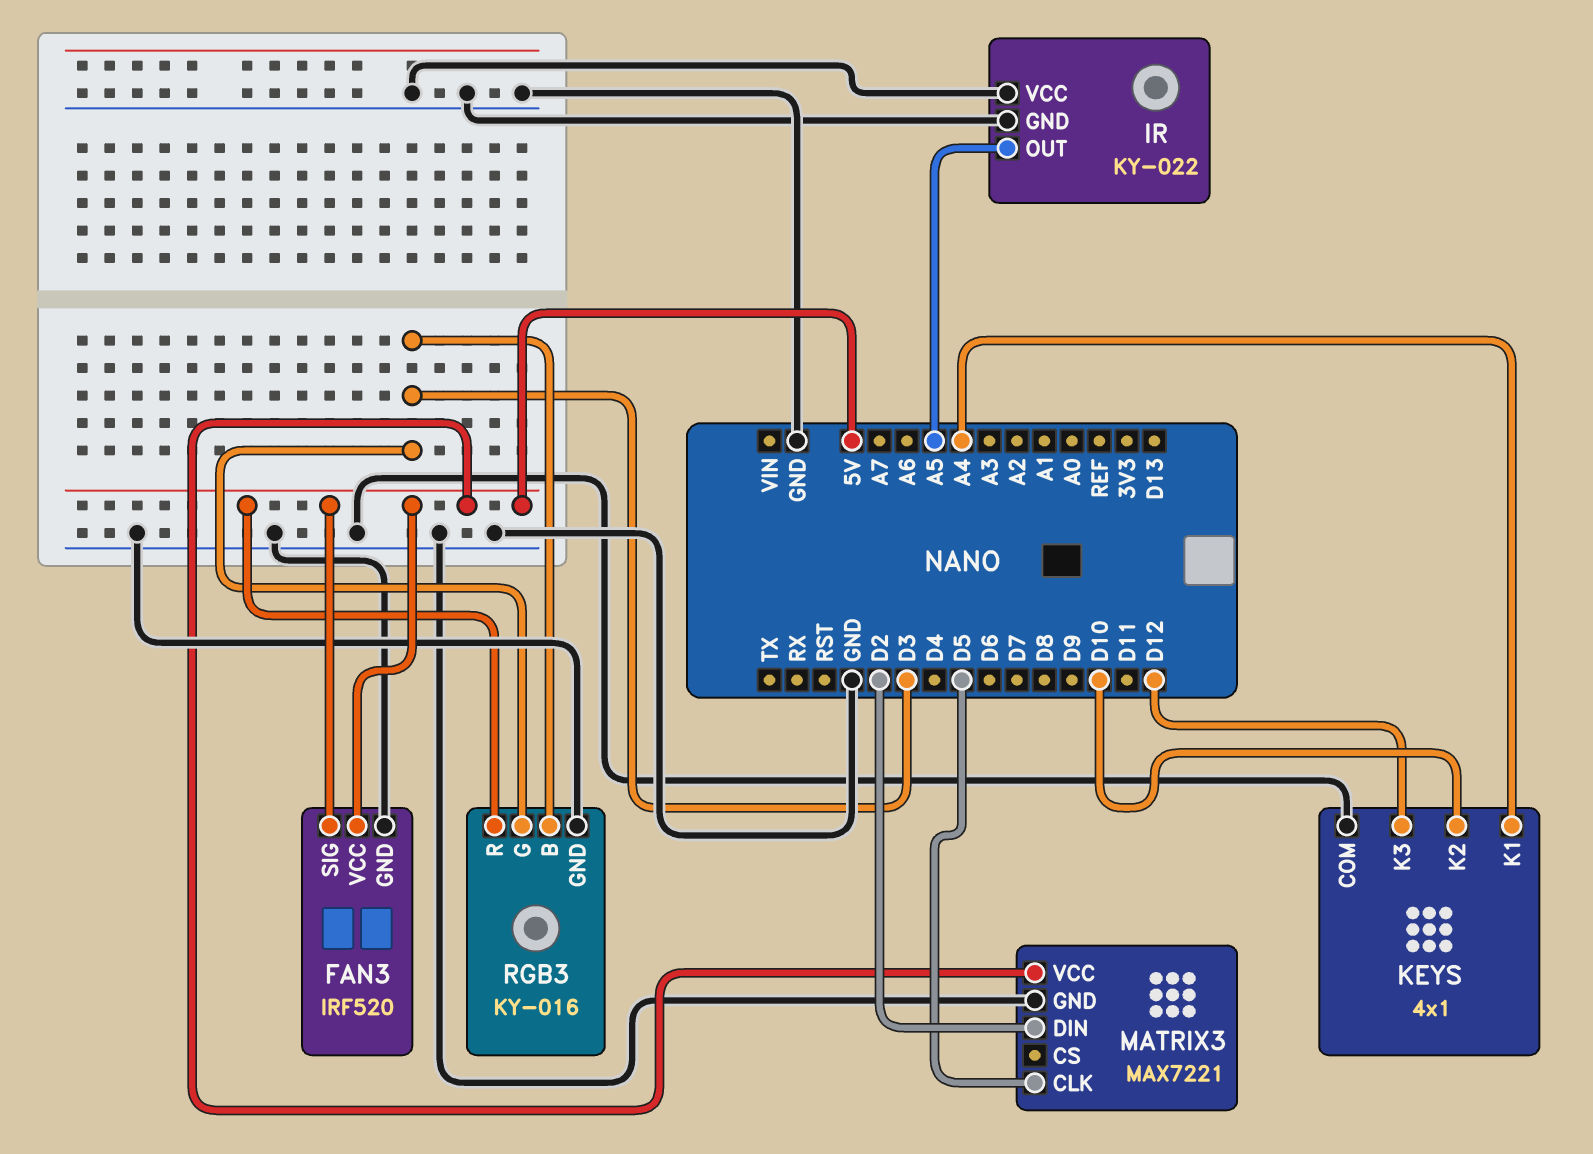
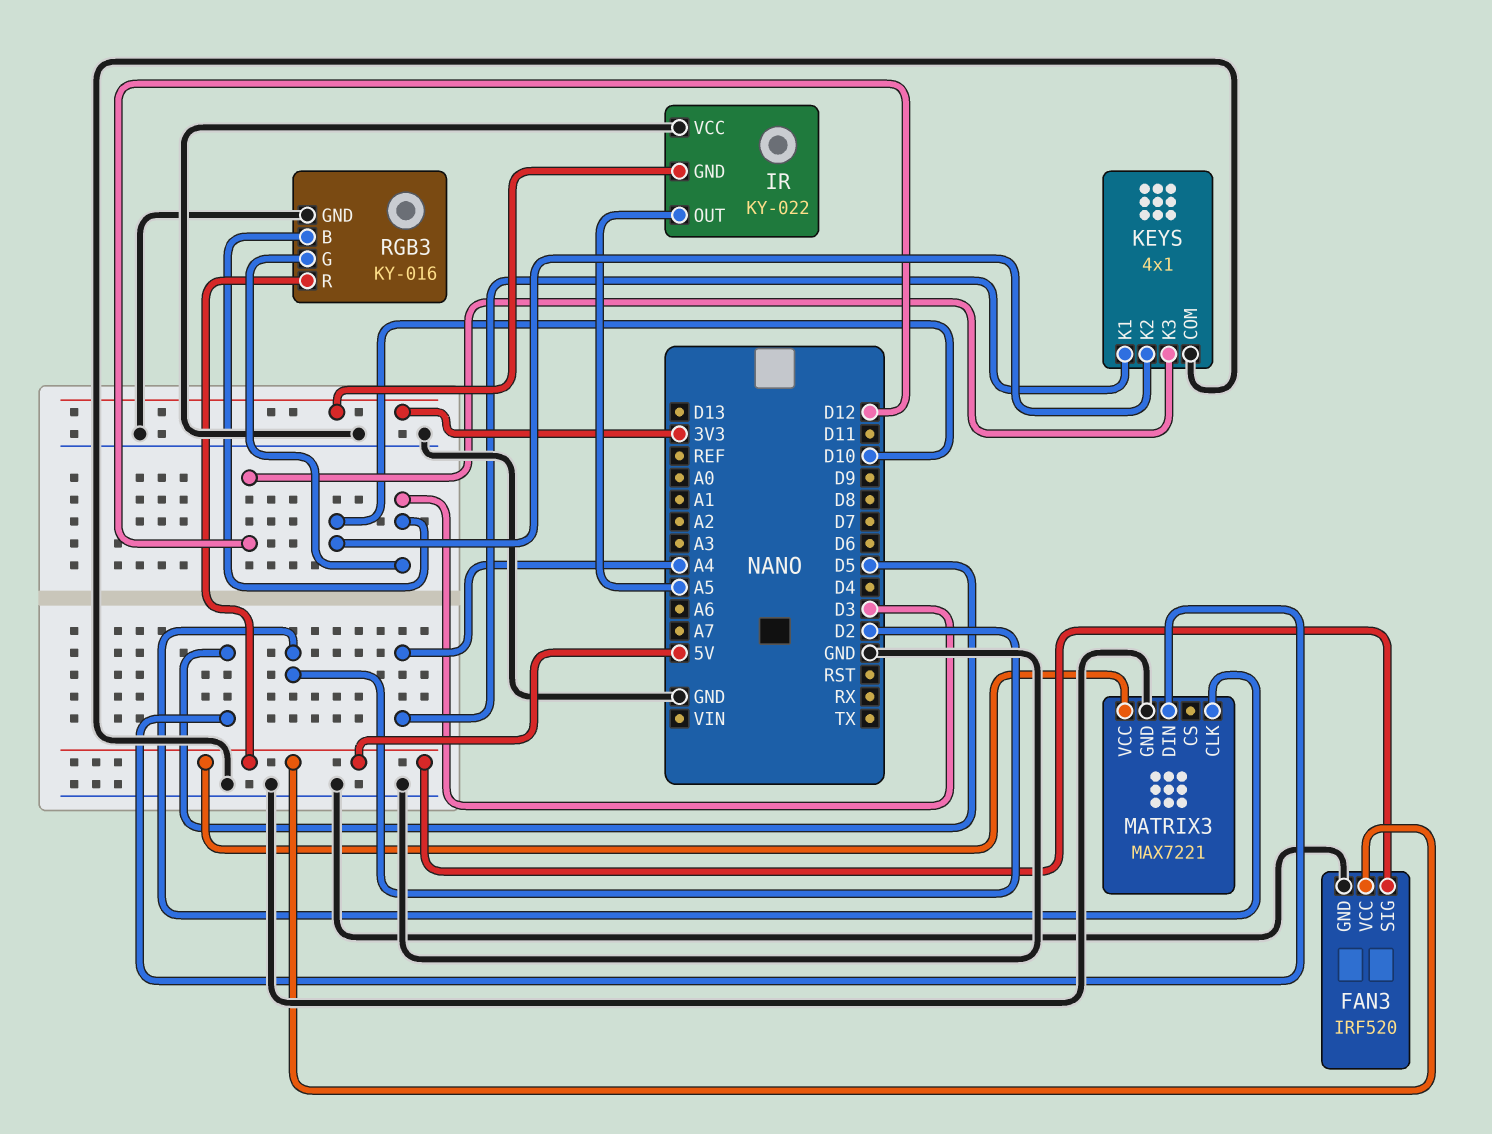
IR pin GND: GND -> 3V3
MATRIX3 pin CLK: D5 -> D2
MATRIX3 pin DIN: D2 -> D5

